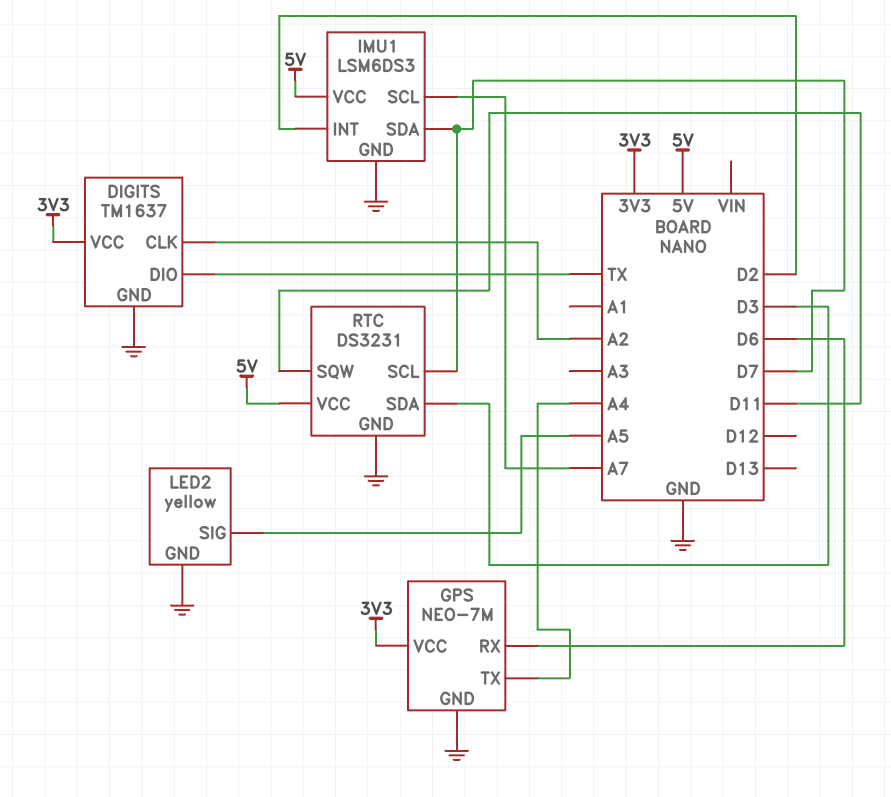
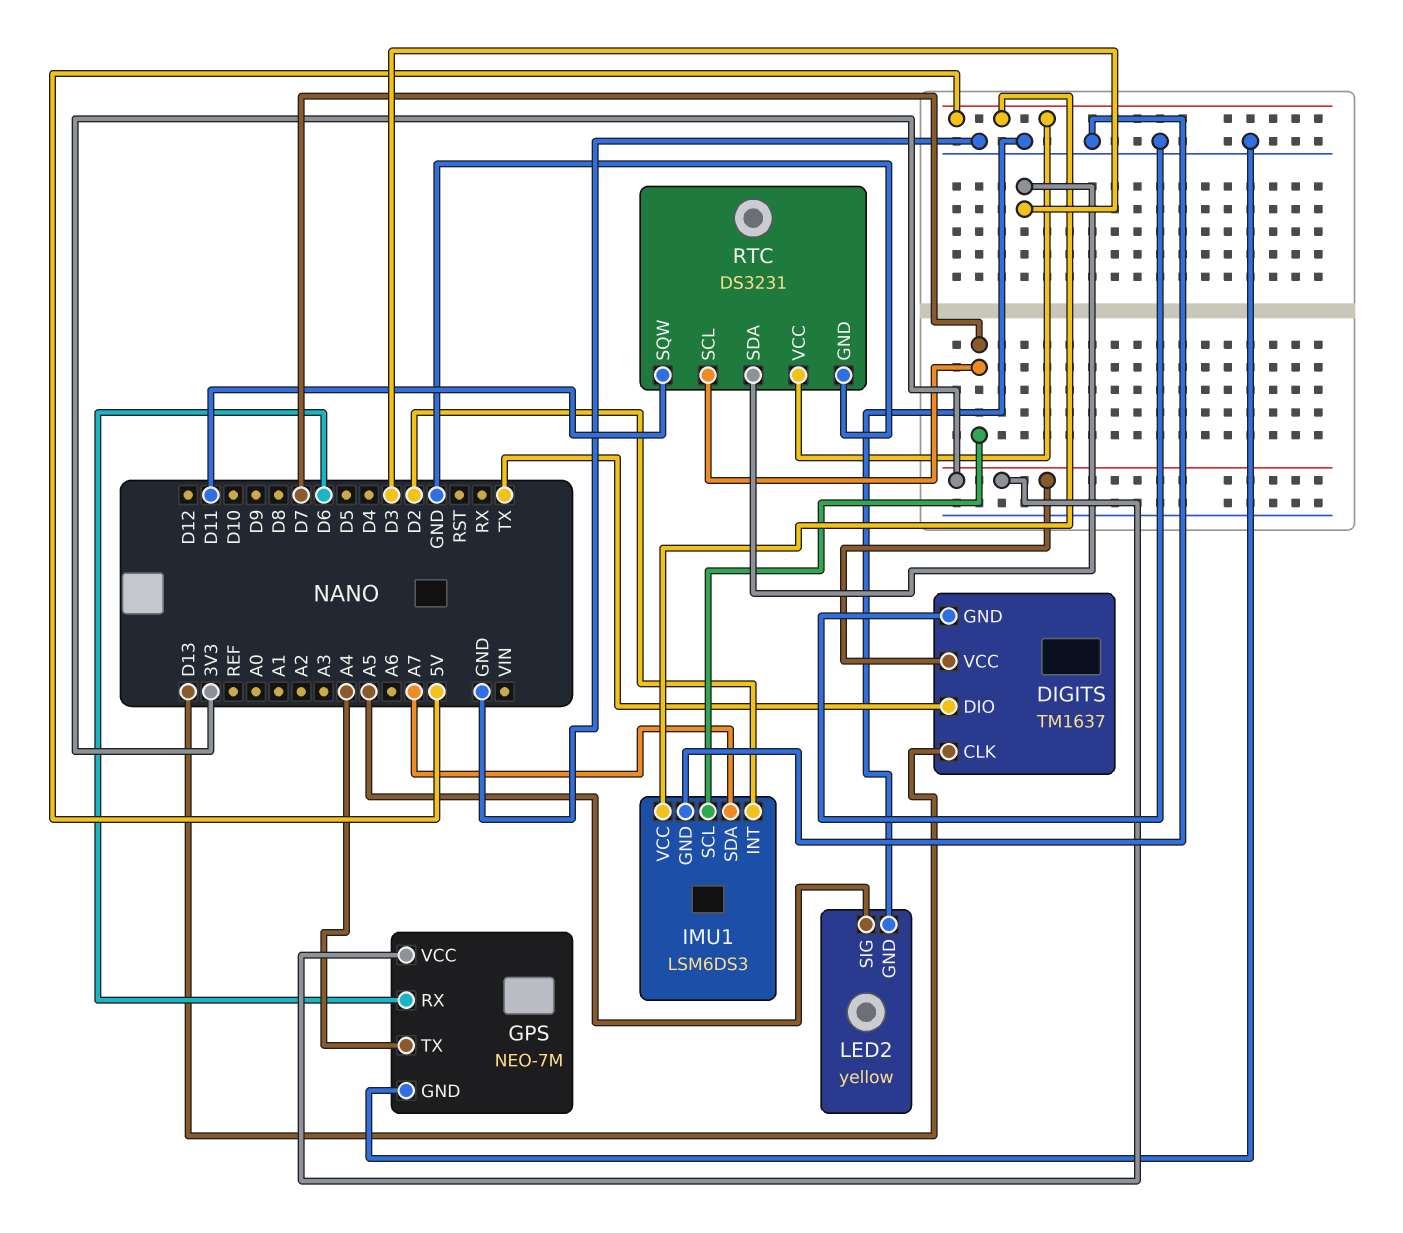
DIGITS pin CLK: A2 -> D13
IMU1 pin SCL: A7 -> D7
IMU1 pin SDA: D7 -> A7

